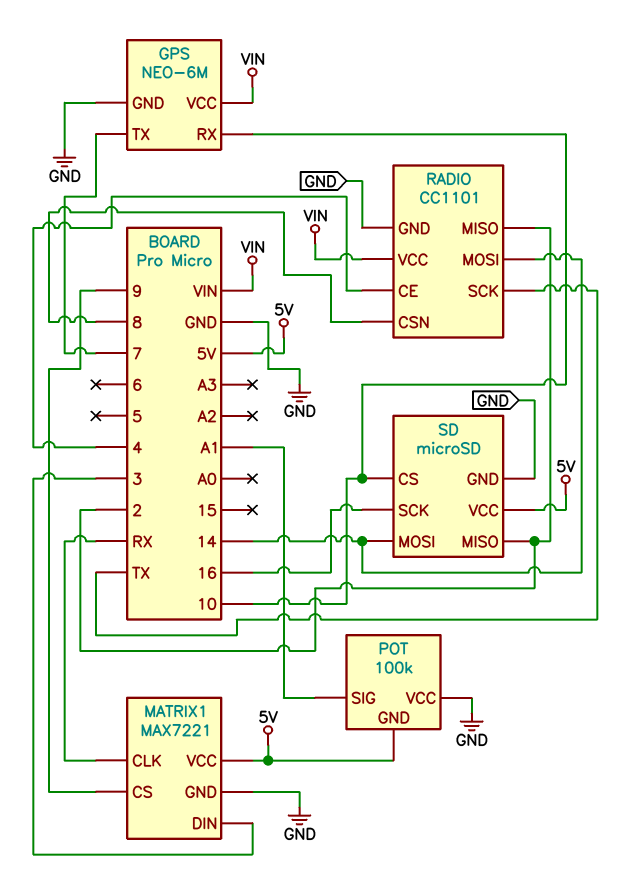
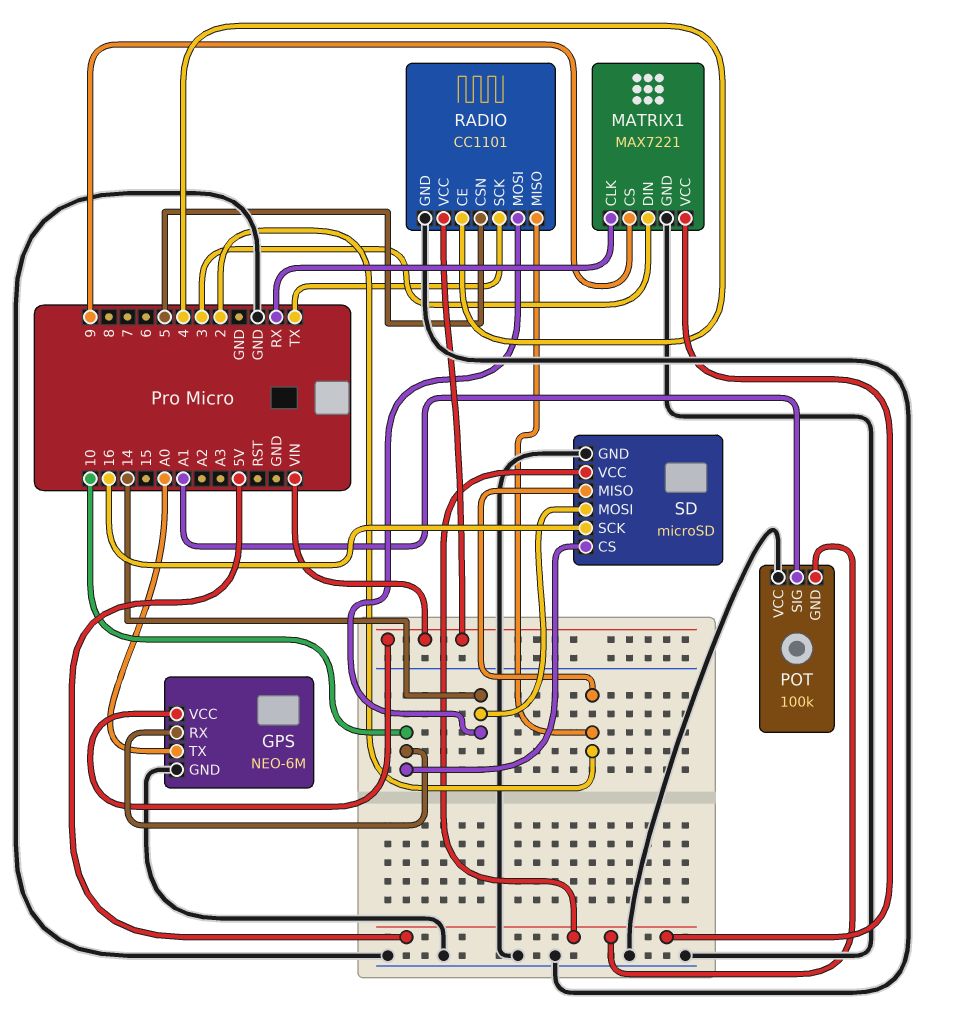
GPS pin TX: 7 -> A0
RADIO pin CSN: 8 -> 5

